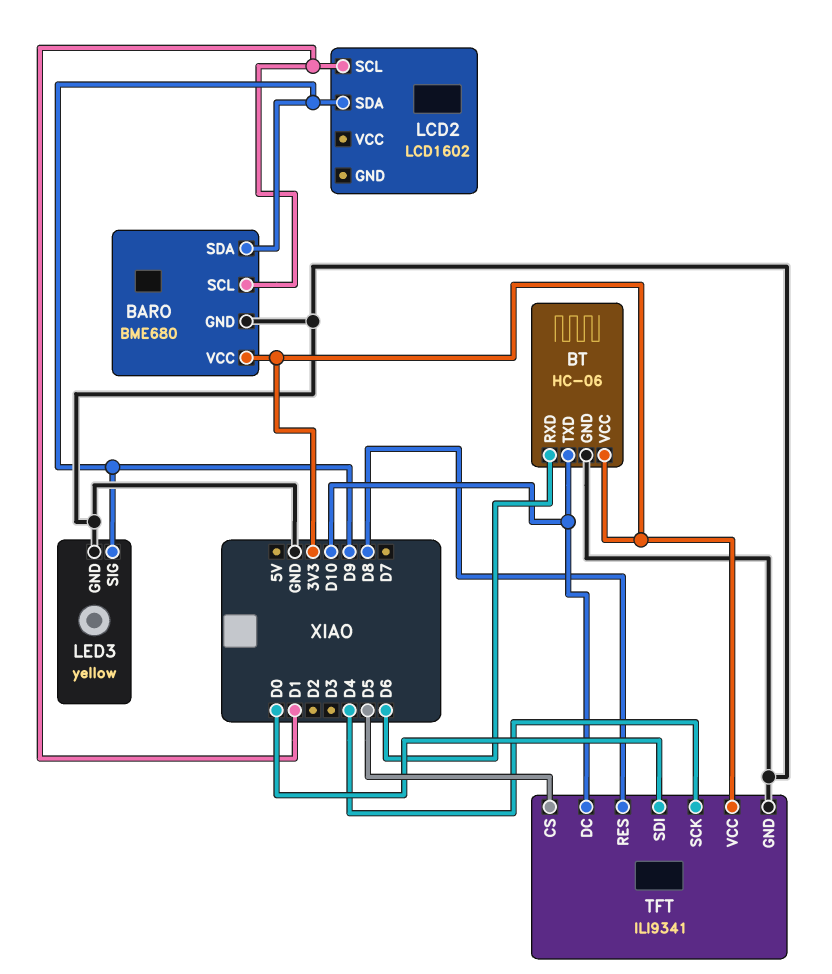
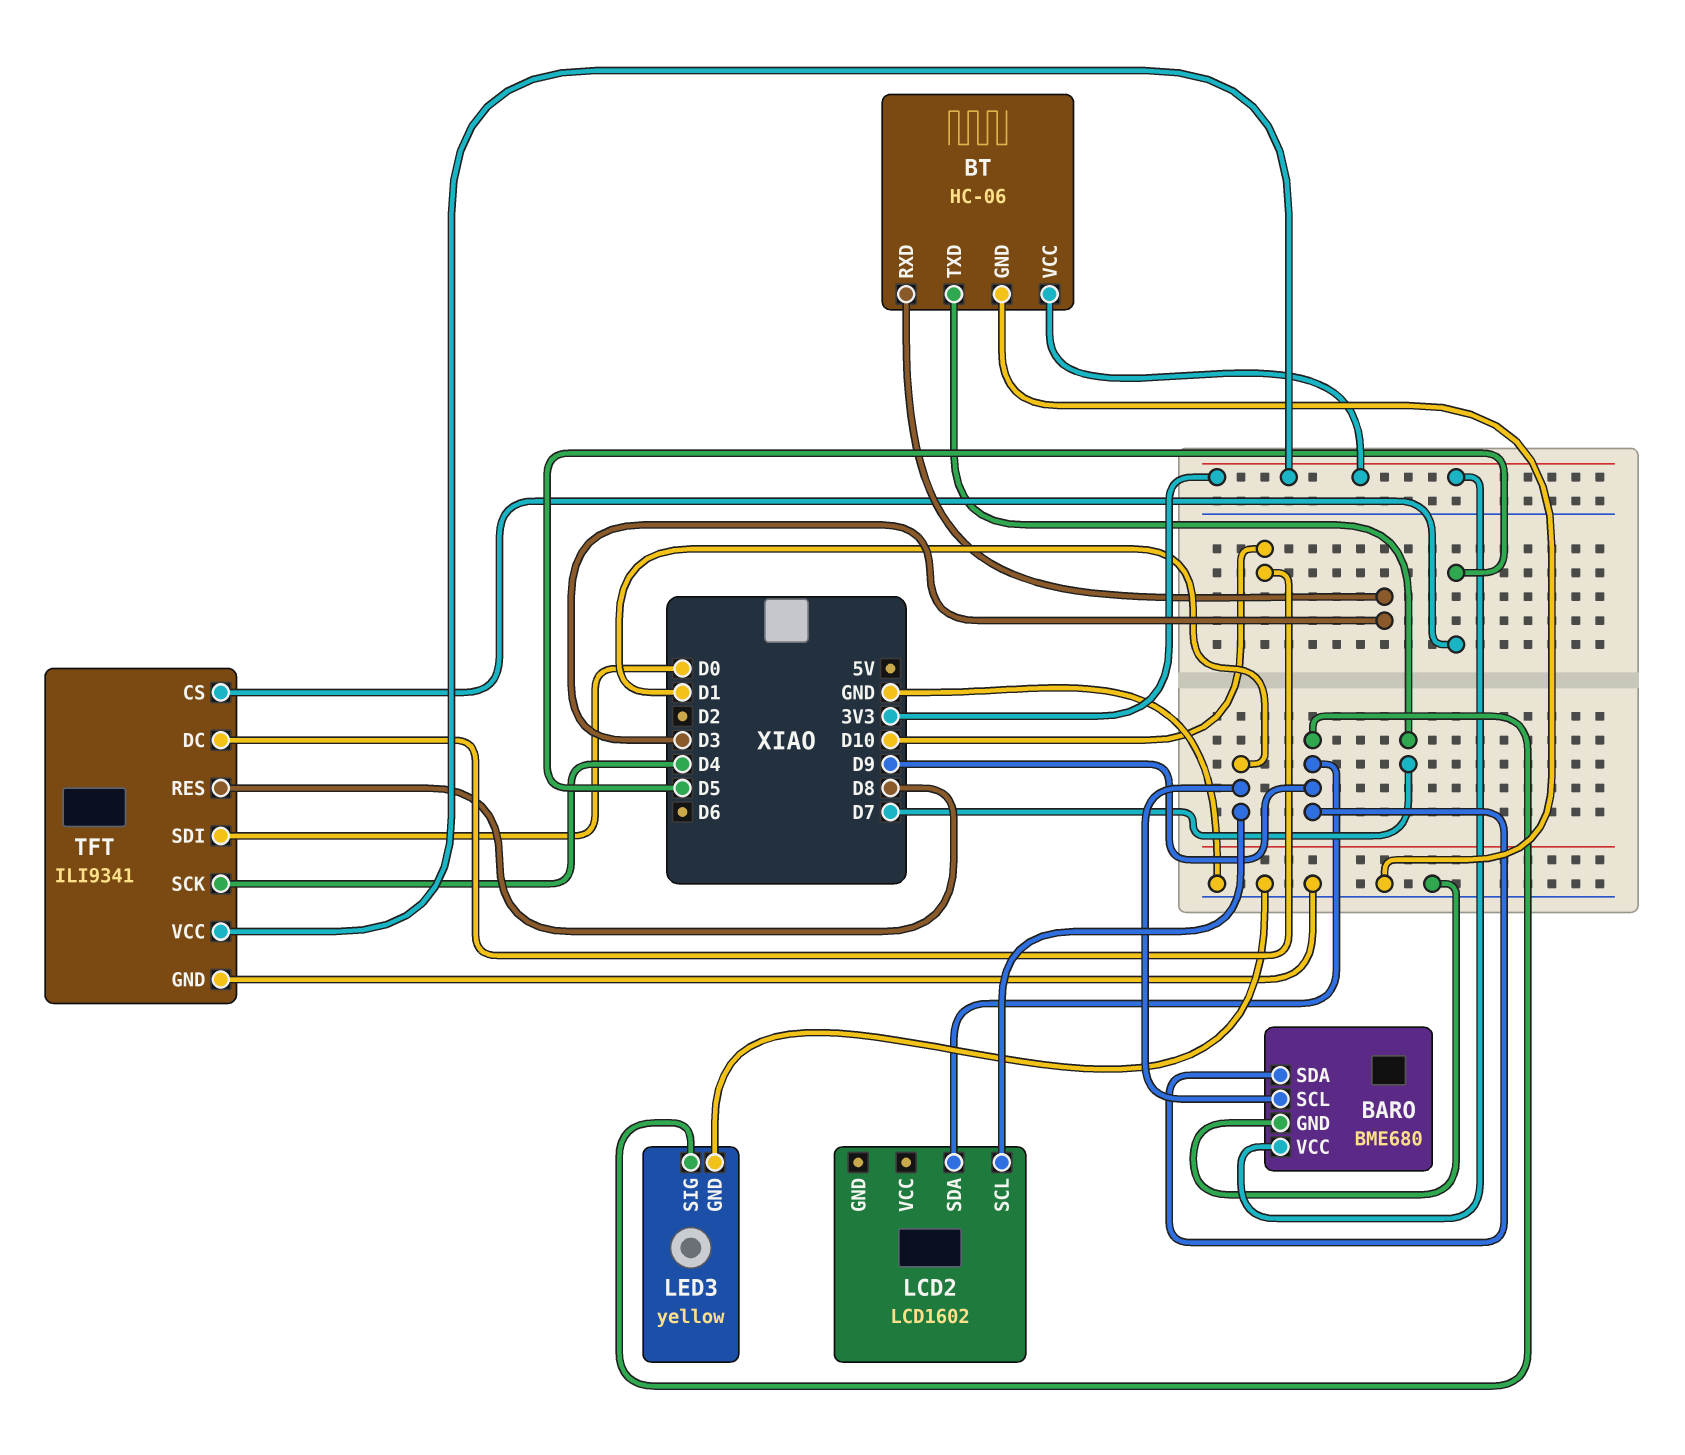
BT pin RXD: D6 -> D3
BT pin TXD: D10 -> D7

